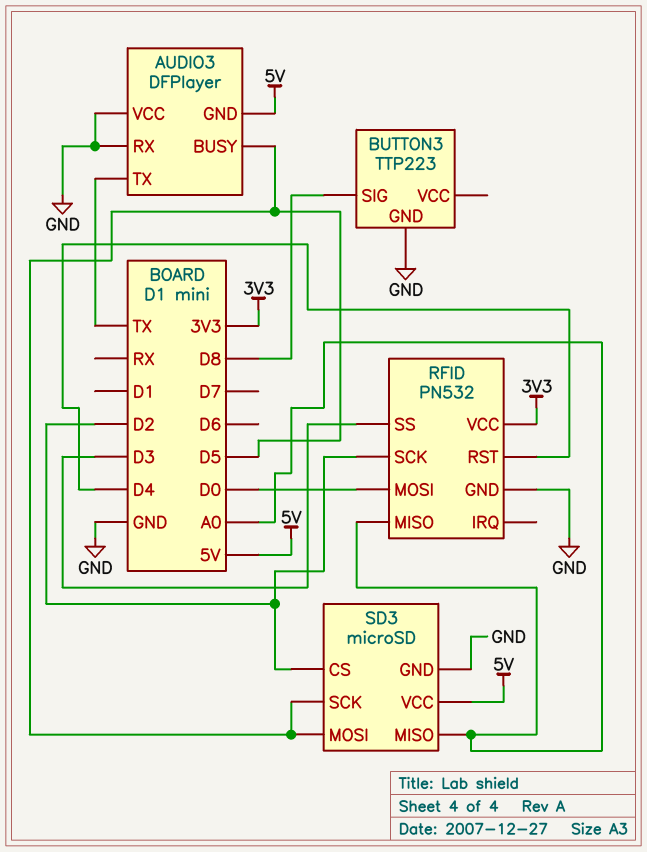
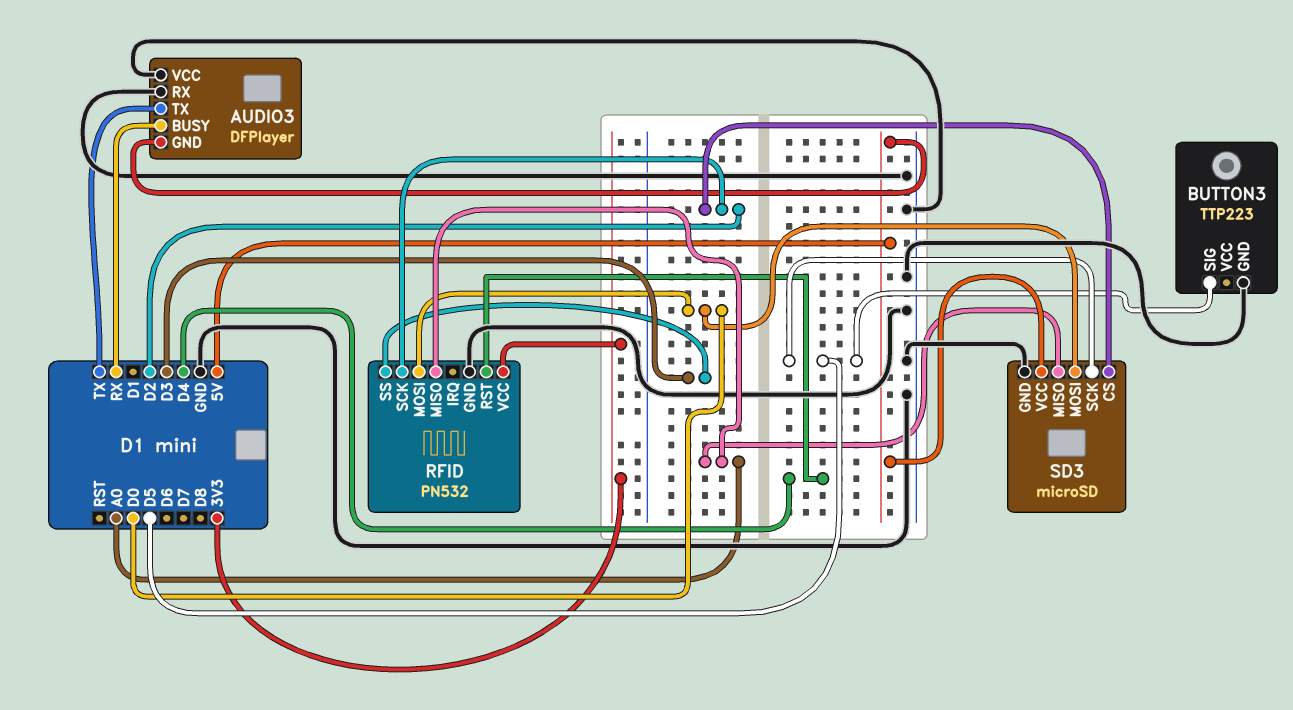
AUDIO3 pin BUSY: D5 -> RX
BUTTON3 pin SIG: D8 -> D5
SD3 pin MOSI: D5 -> D0

